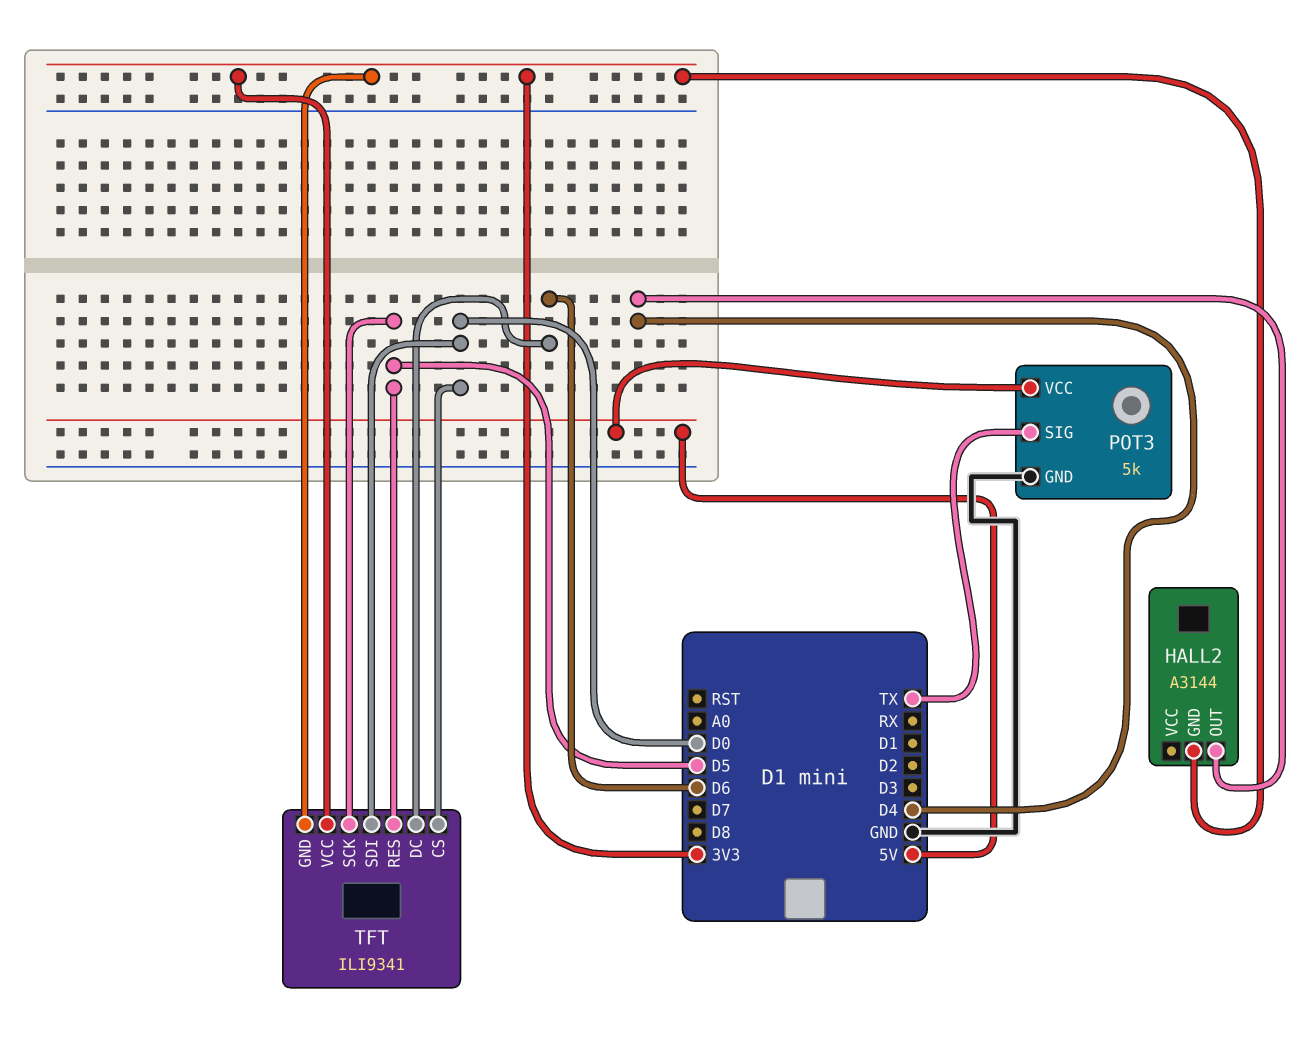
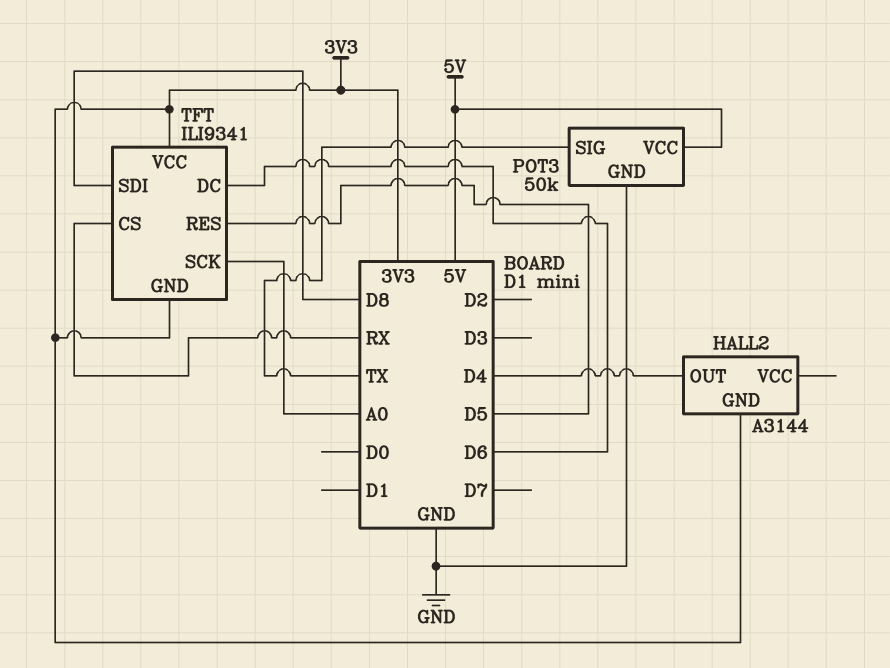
POT3: 5k -> 50k
TFT pin CS: D0 -> RX
TFT pin SCK: D5 -> A0
TFT pin SDI: D0 -> D8

